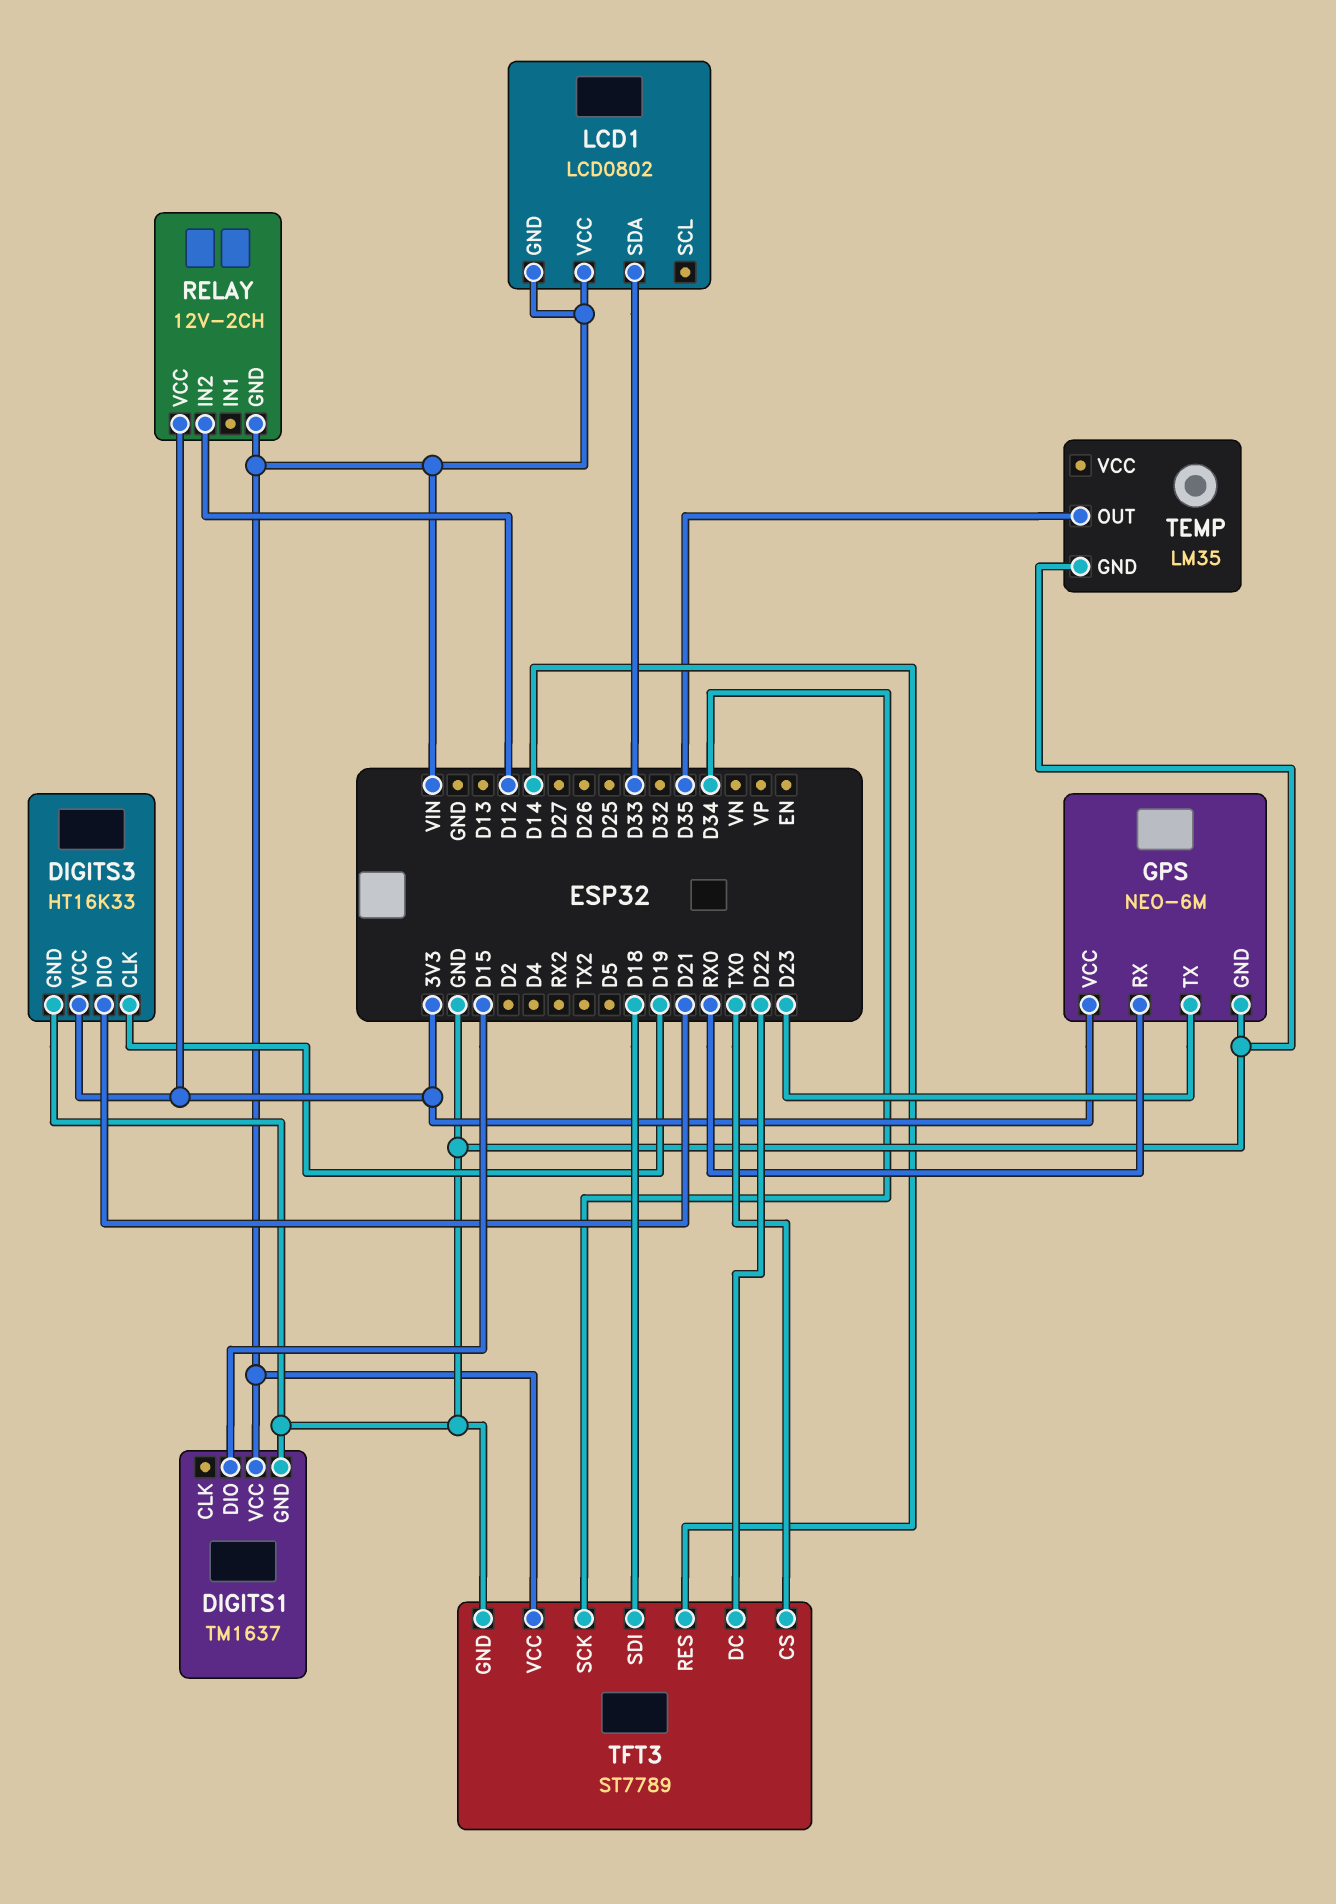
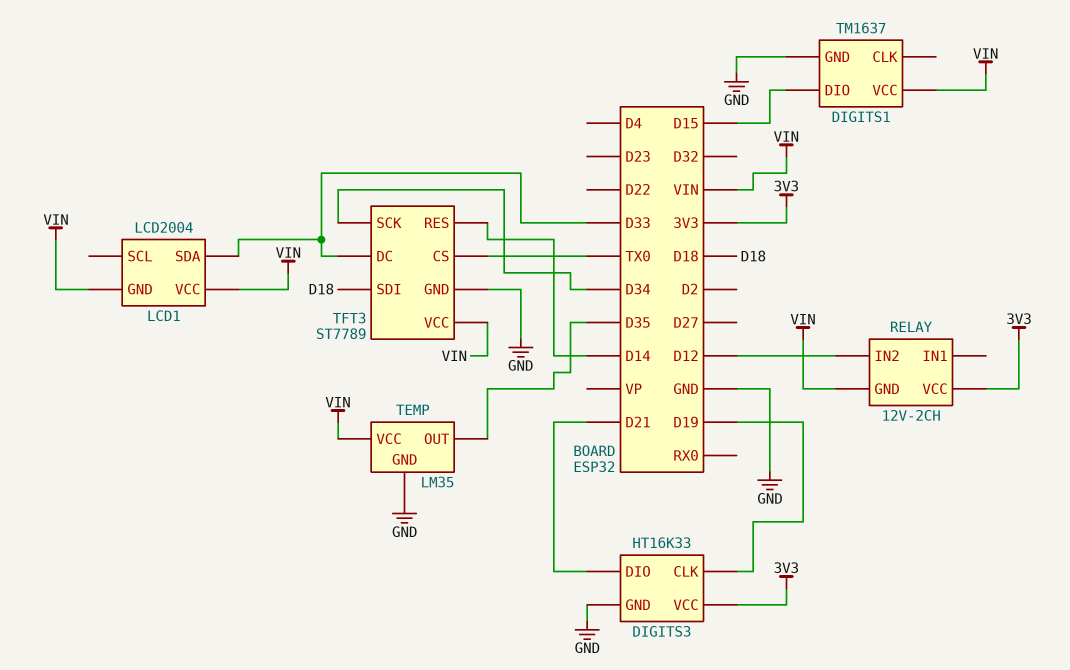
GPS: NEO-6M -> none
GPS pin GND: GND -> none
GPS pin RX: RX0 -> none
GPS pin TX: D23 -> none
GPS pin VCC: 3V3 -> none
LCD1: LCD0802 -> LCD2004
TEMP pin VCC: none -> VIN
TFT3 pin DC: D22 -> D33

